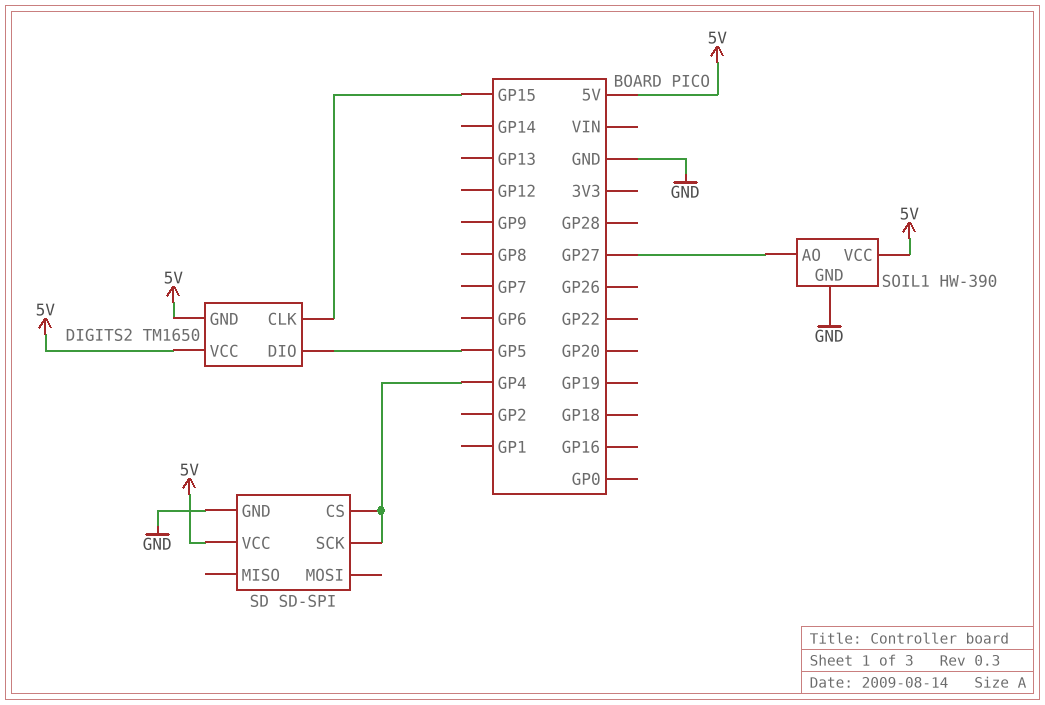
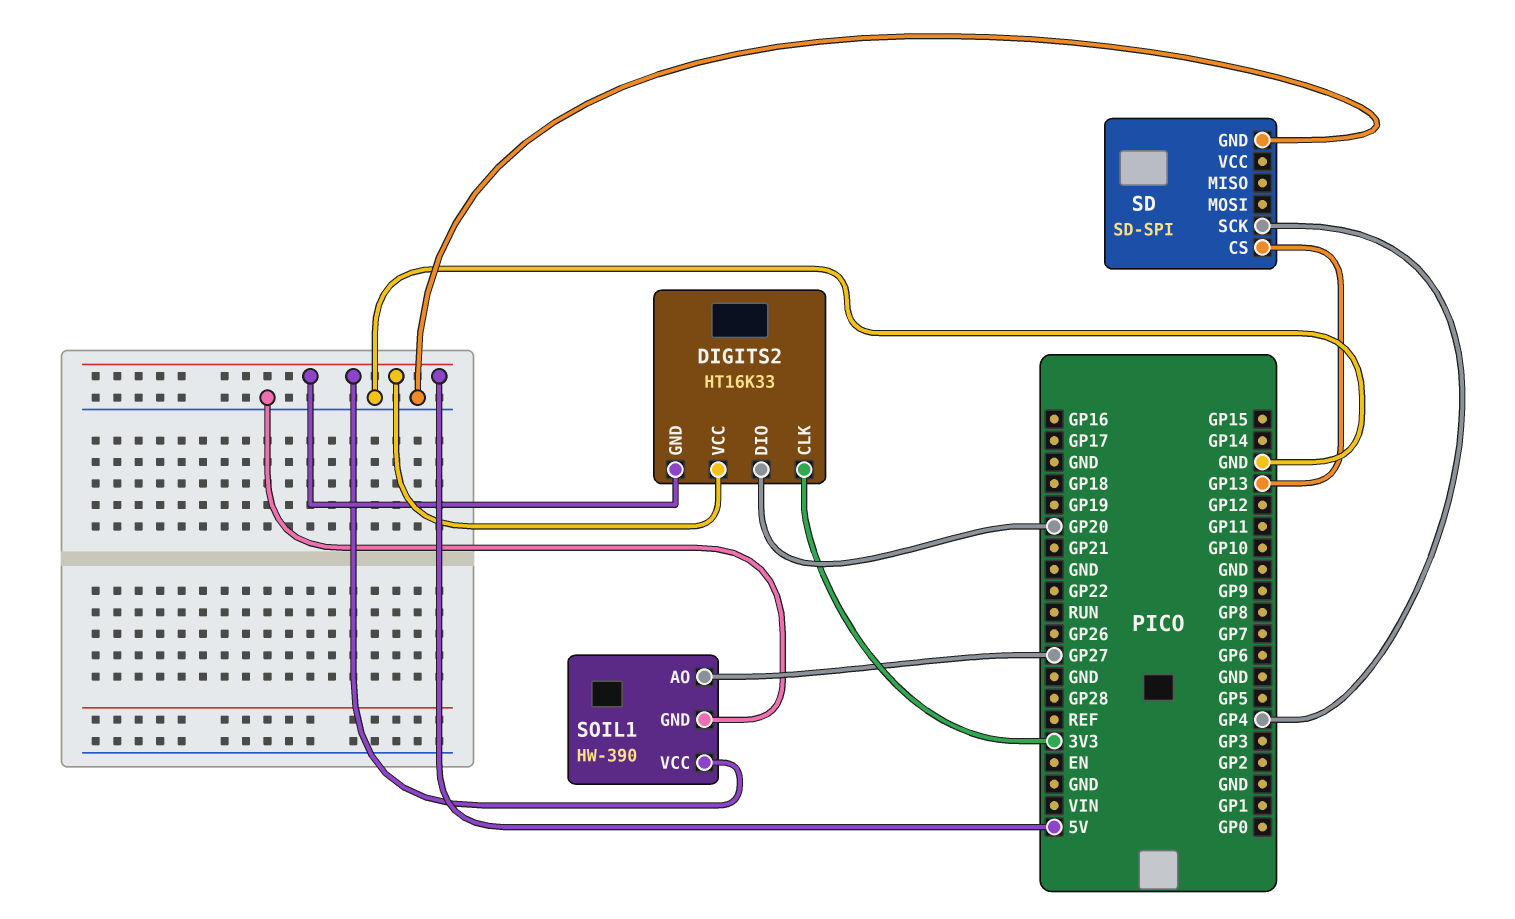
DIGITS2: TM1650 -> HT16K33
DIGITS2 pin CLK: GP15 -> 3V3
DIGITS2 pin DIO: GP5 -> GP20
SD pin CS: GP4 -> GP13
SD pin VCC: 5V -> none

